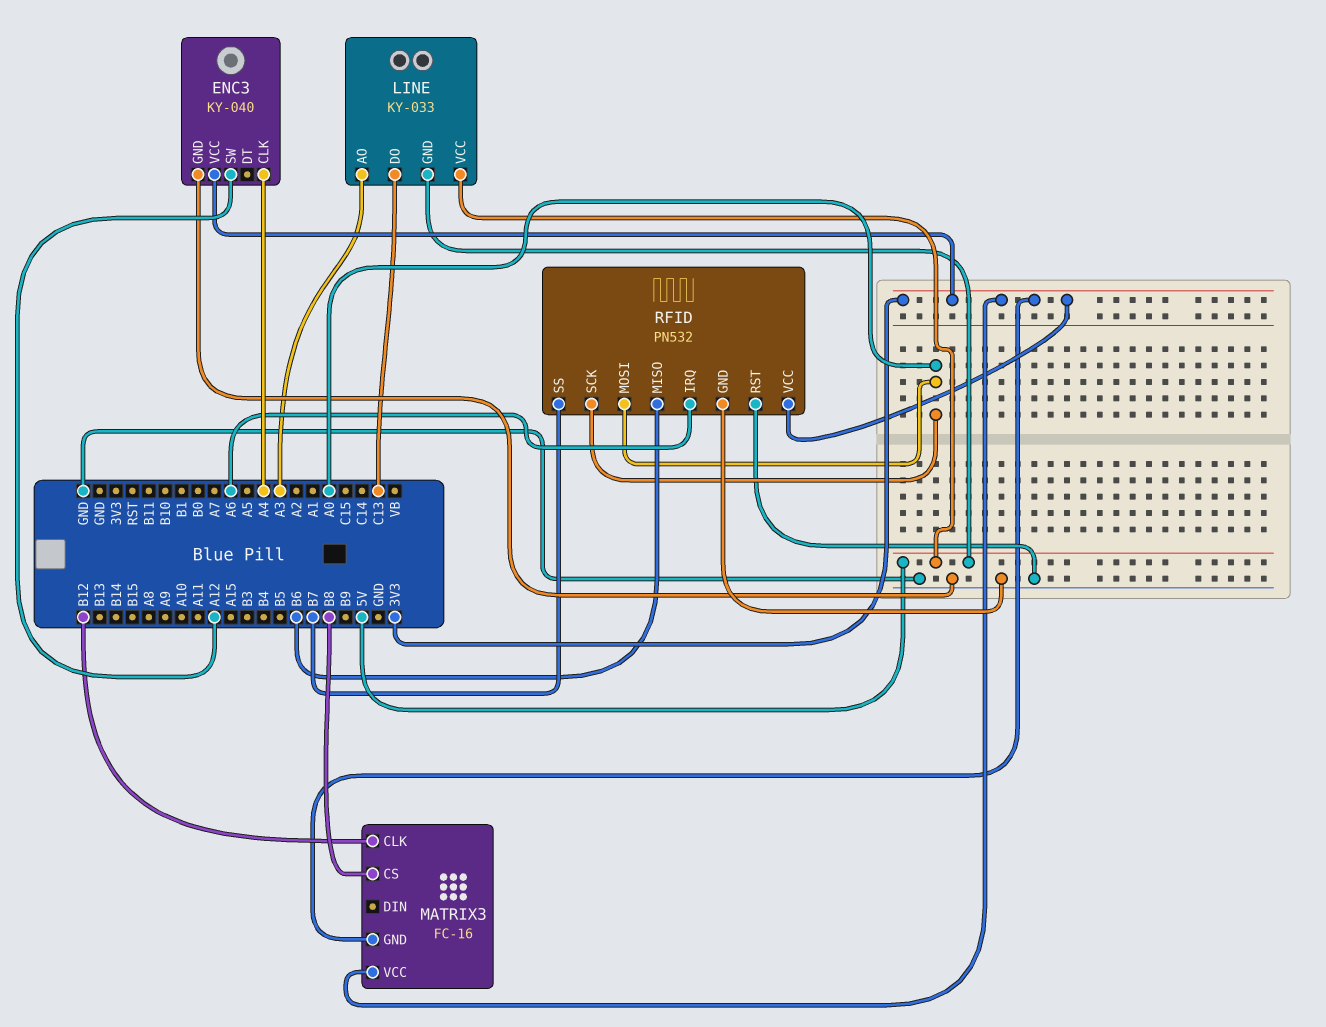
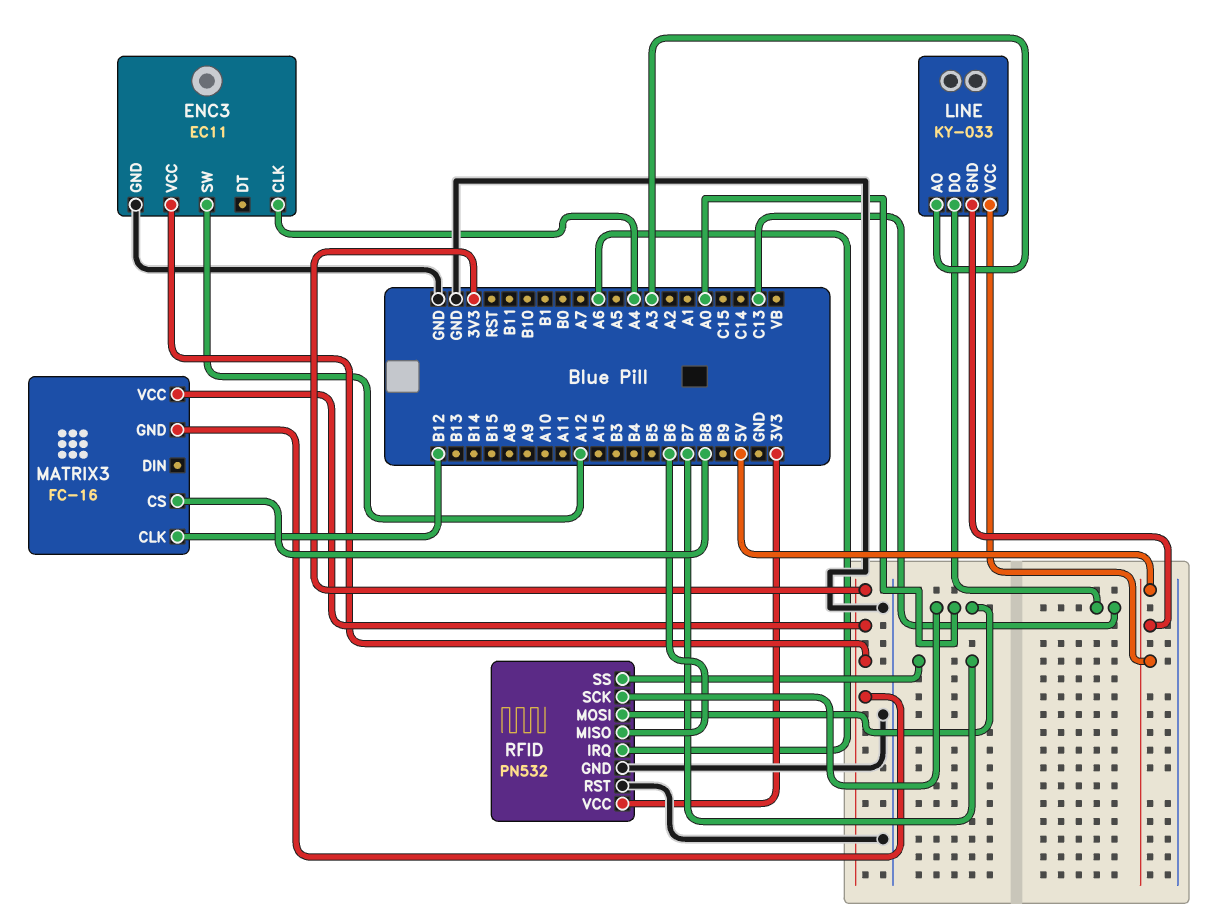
ENC3: KY-040 -> EC11

